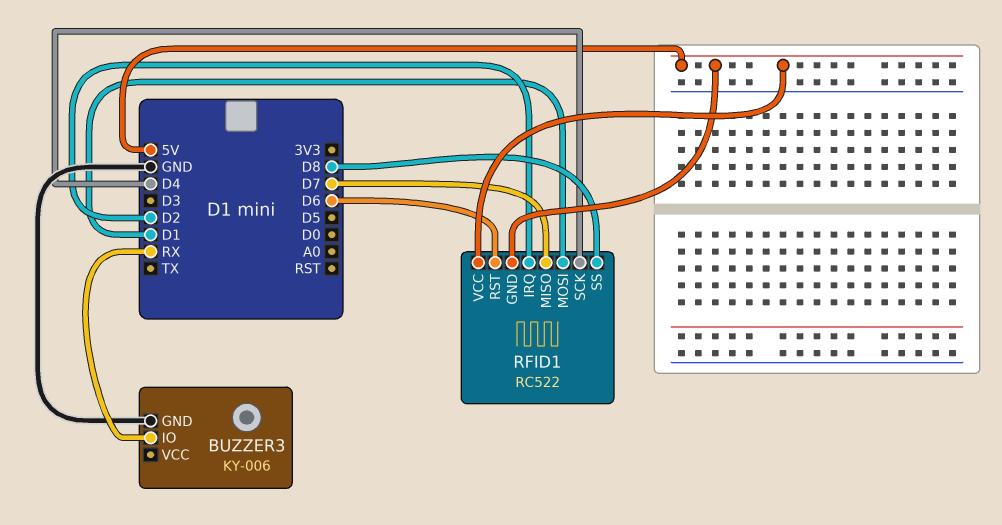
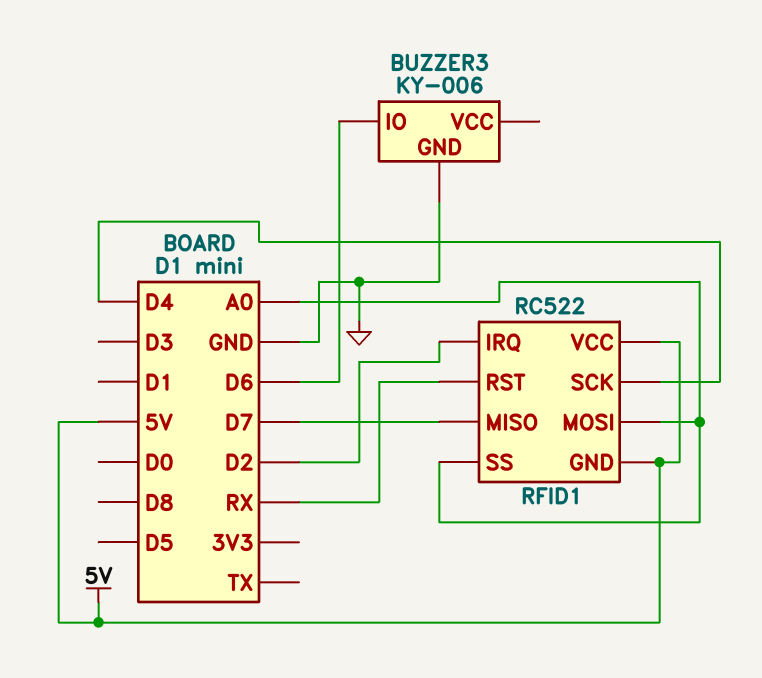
BUZZER3 pin IO: RX -> D6
RFID1 pin MOSI: D1 -> A0
RFID1 pin RST: D6 -> RX
RFID1 pin SS: D8 -> A0

